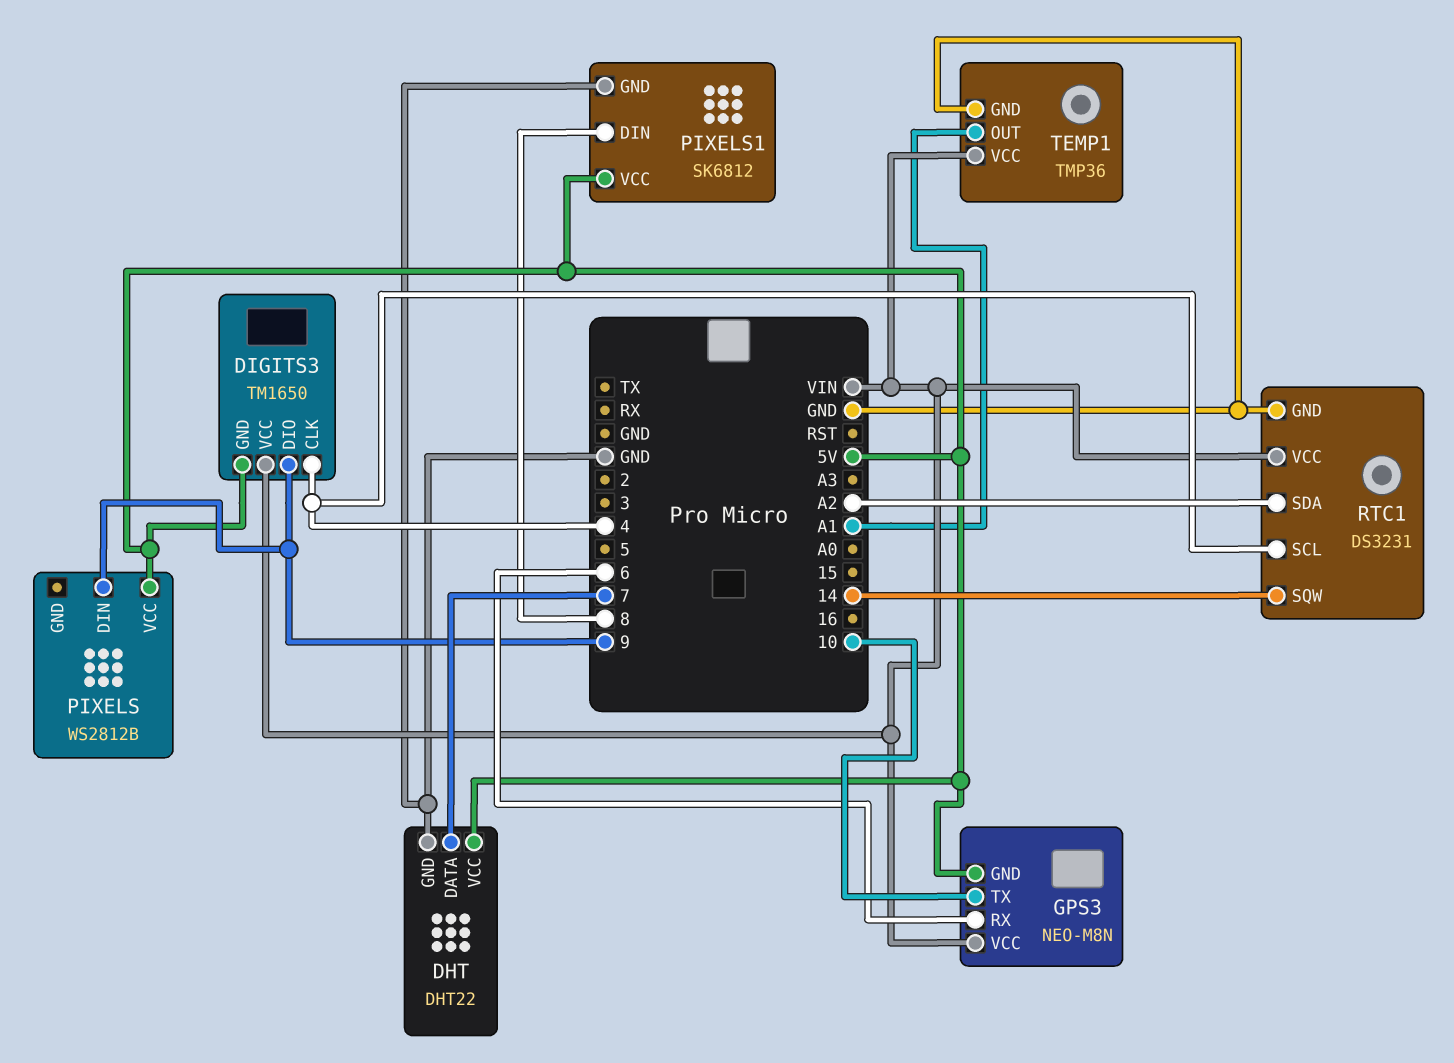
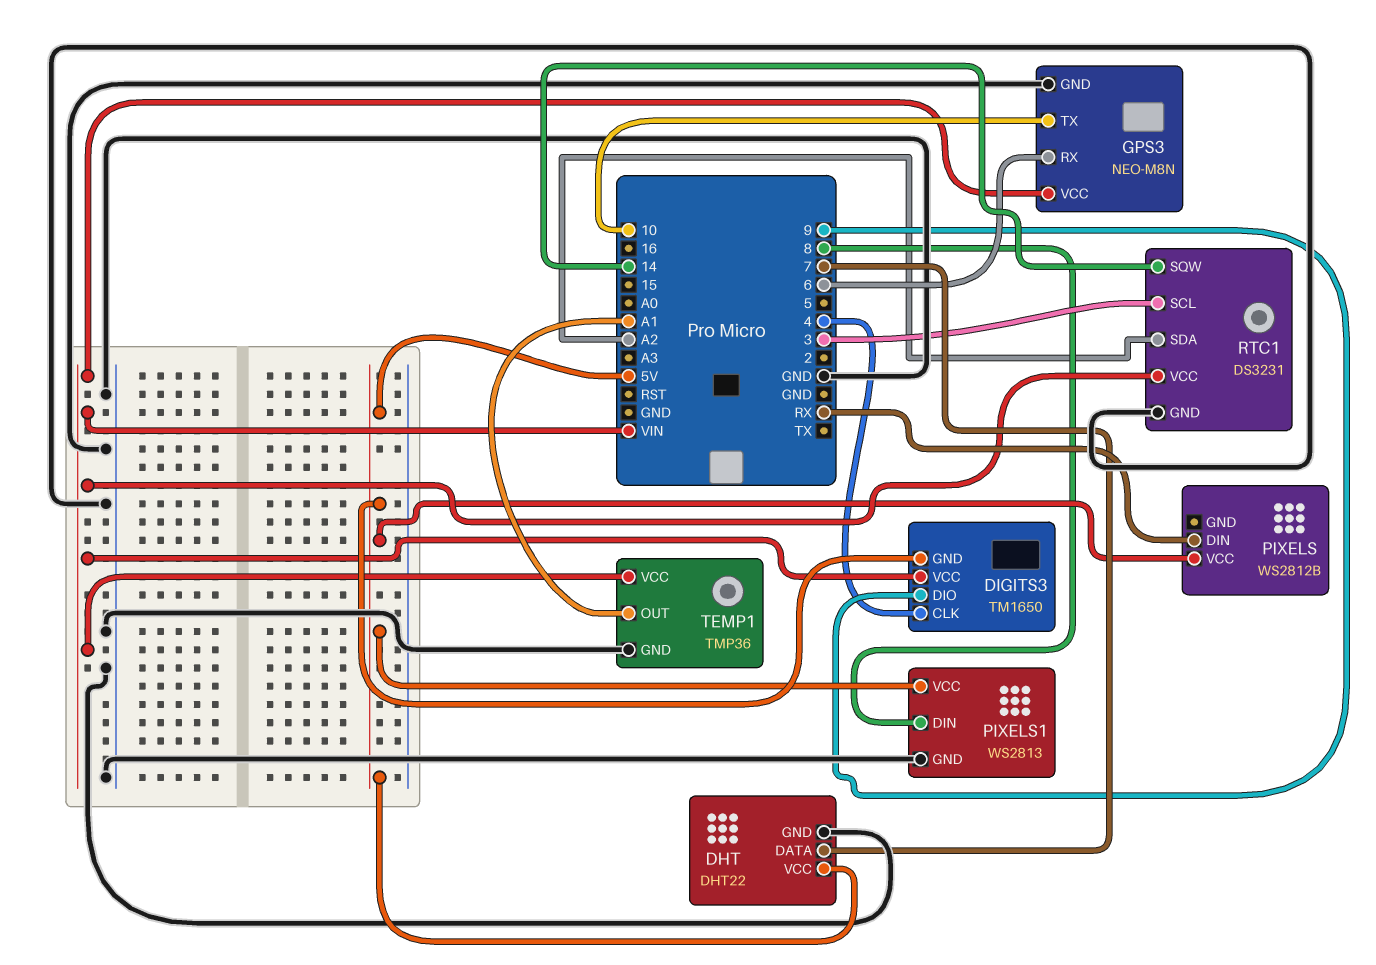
GPS3 pin GND: 5V -> GND
PIXELS pin DIN: 9 -> RX
PIXELS1: SK6812 -> WS2813
RTC1 pin SCL: 4 -> 3

